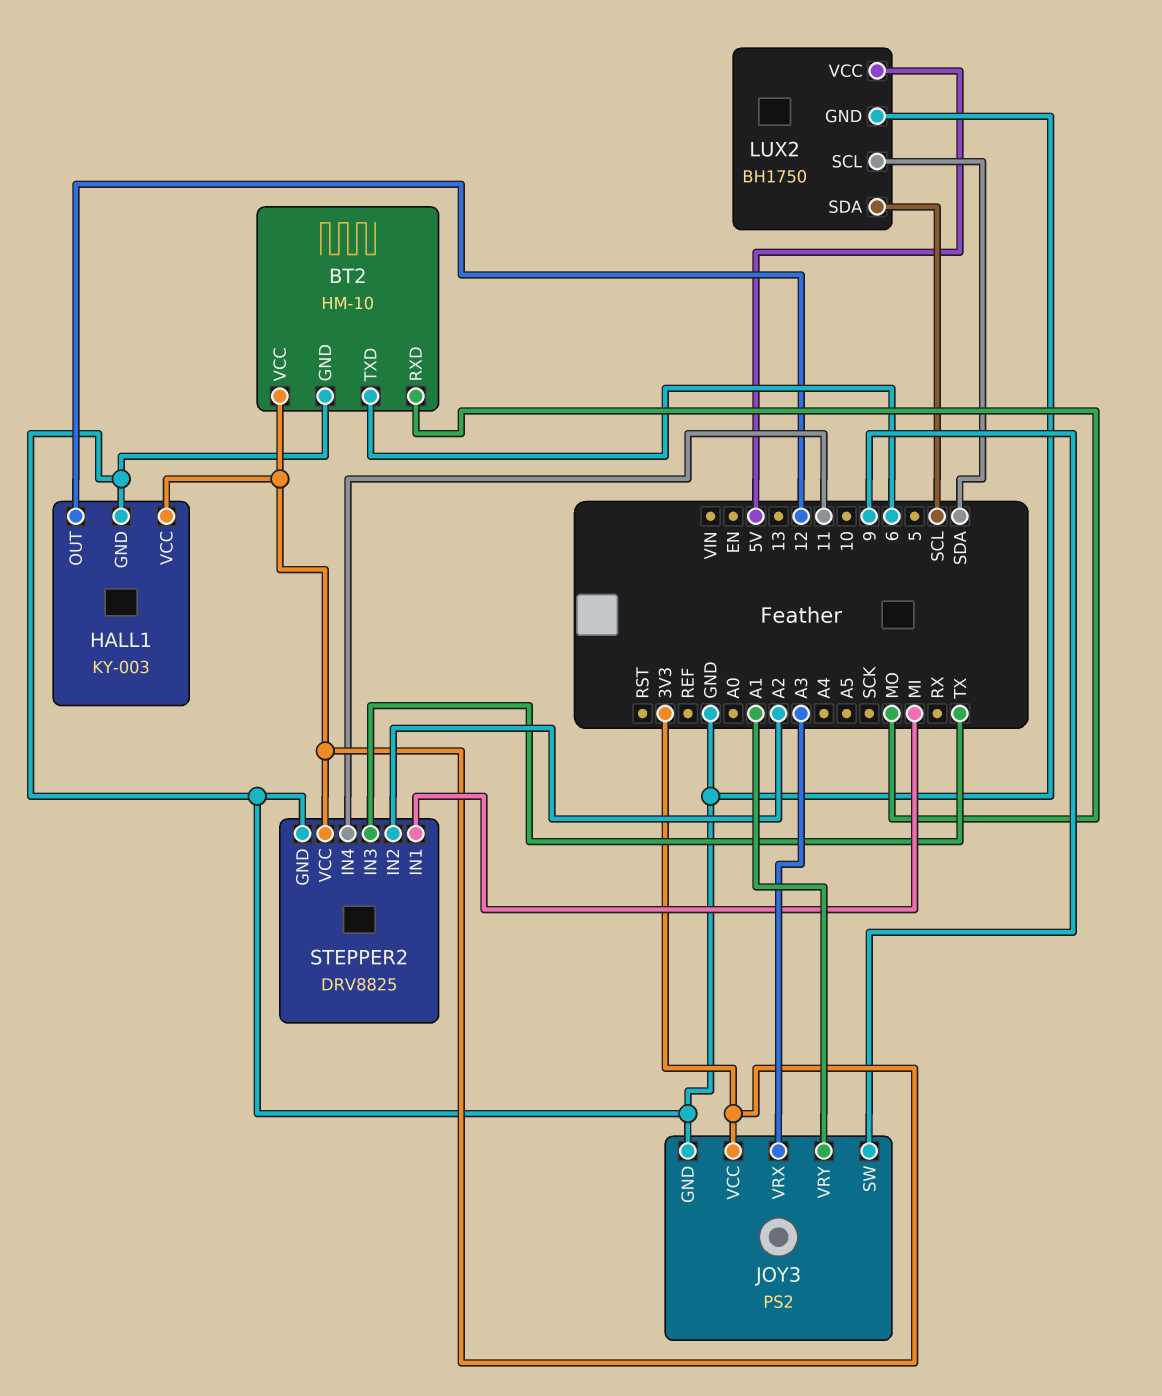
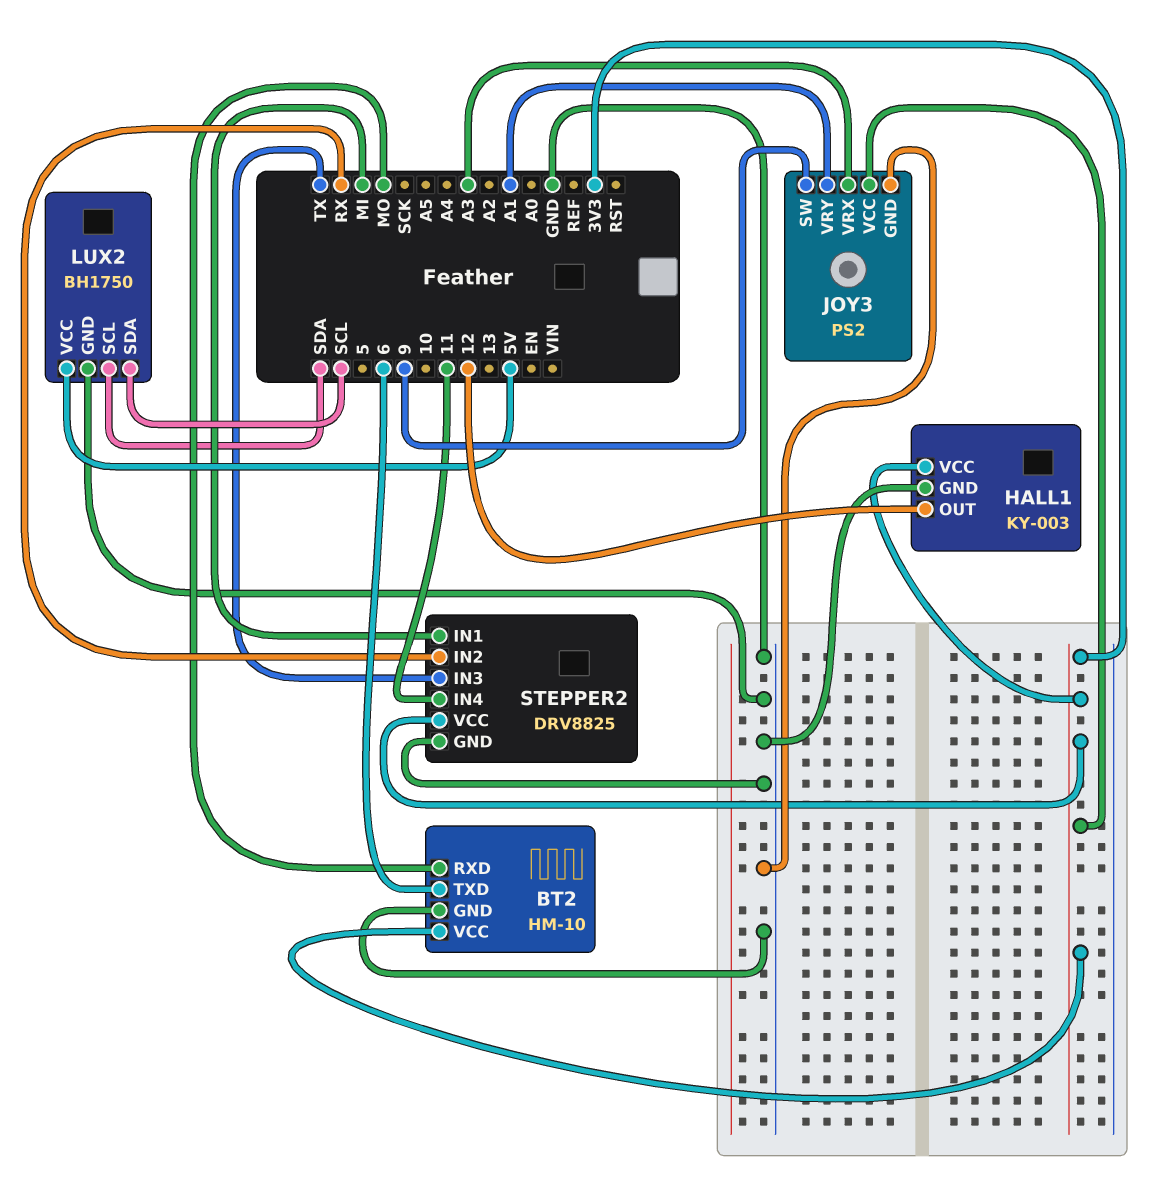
STEPPER2 pin IN2: A2 -> RX

